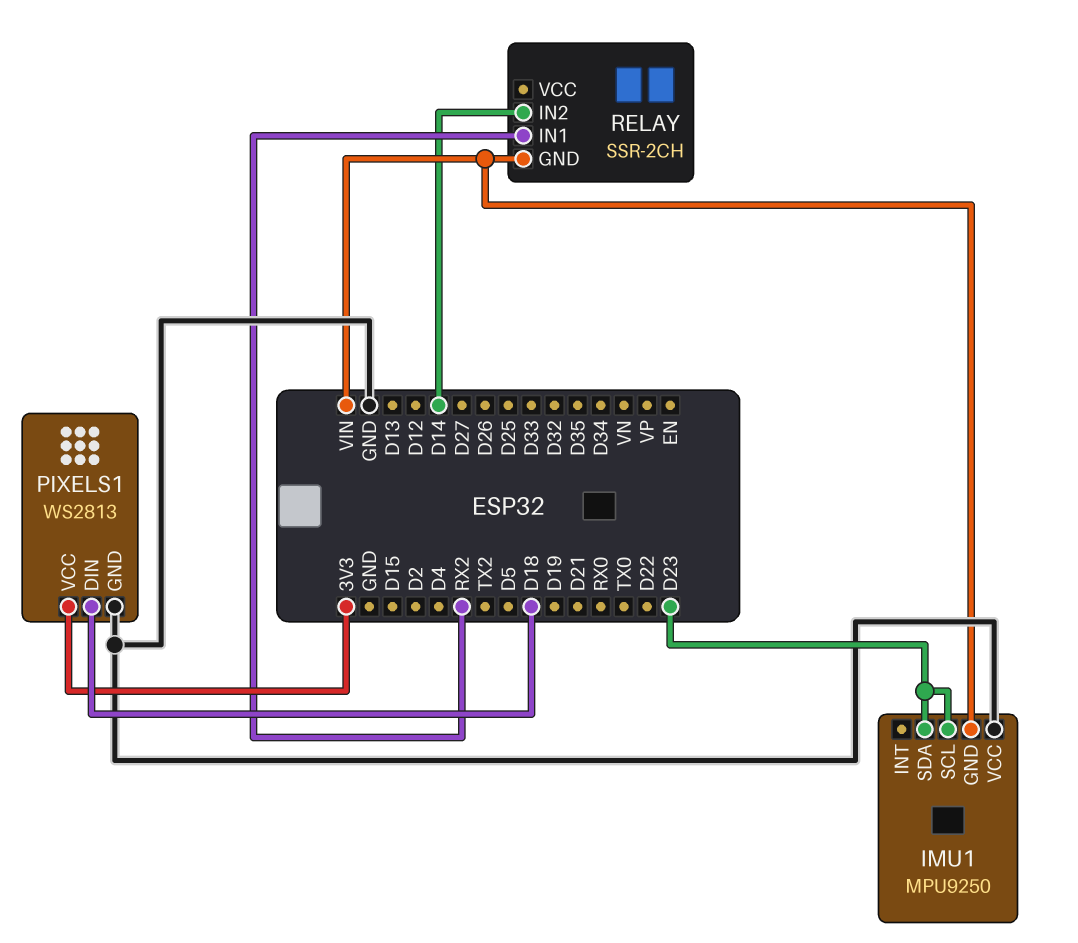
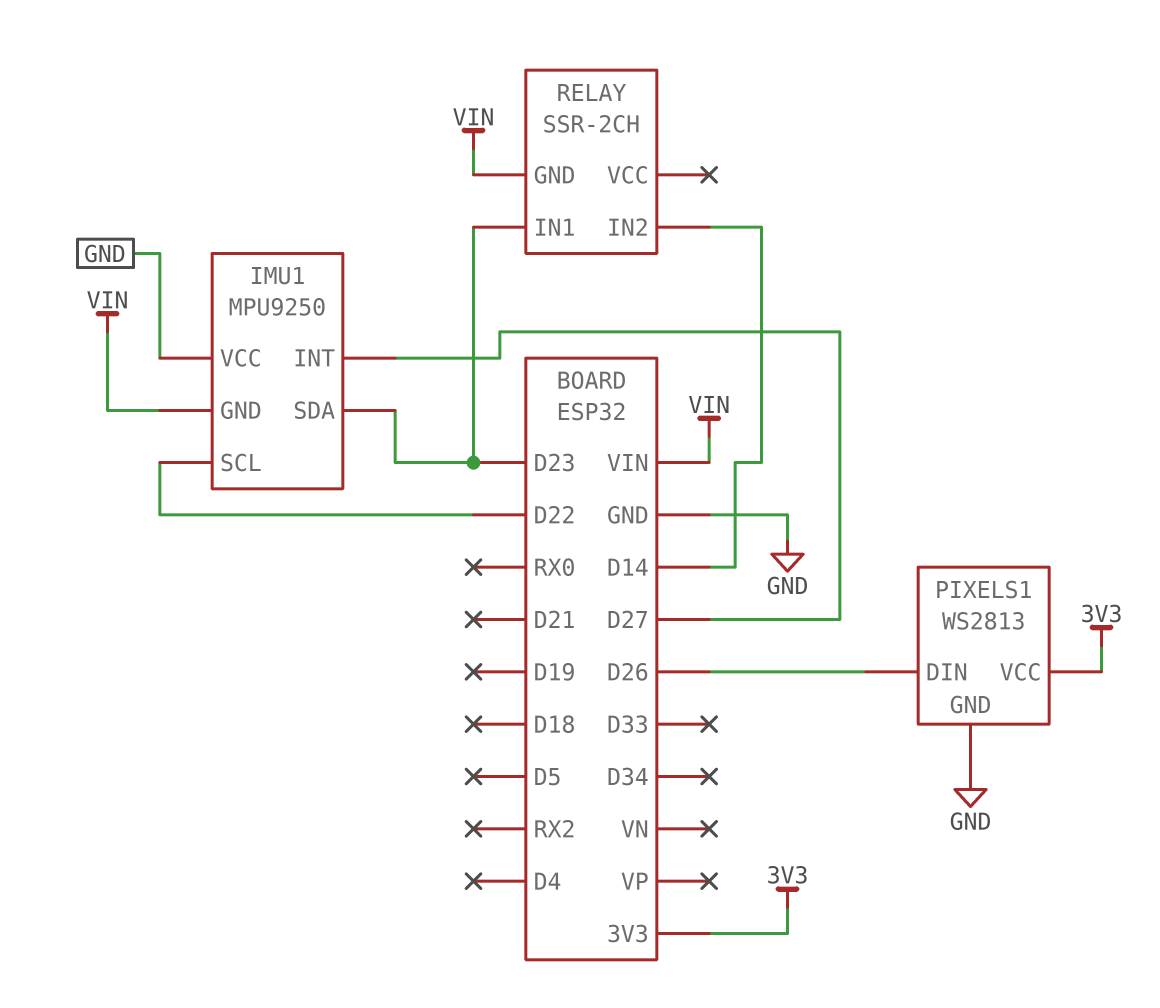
IMU1 pin INT: none -> D27
IMU1 pin SCL: D23 -> D22
PIXELS1 pin DIN: D18 -> D26
RELAY pin IN1: RX2 -> D23

